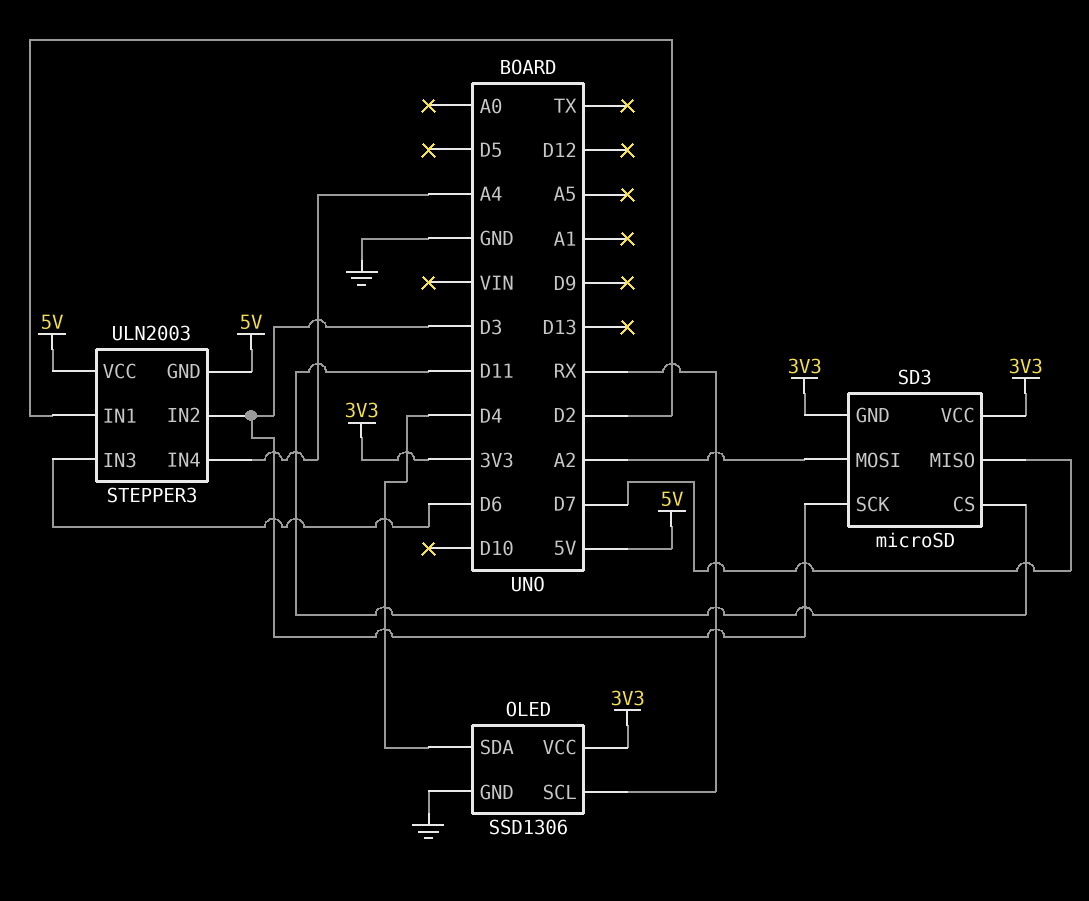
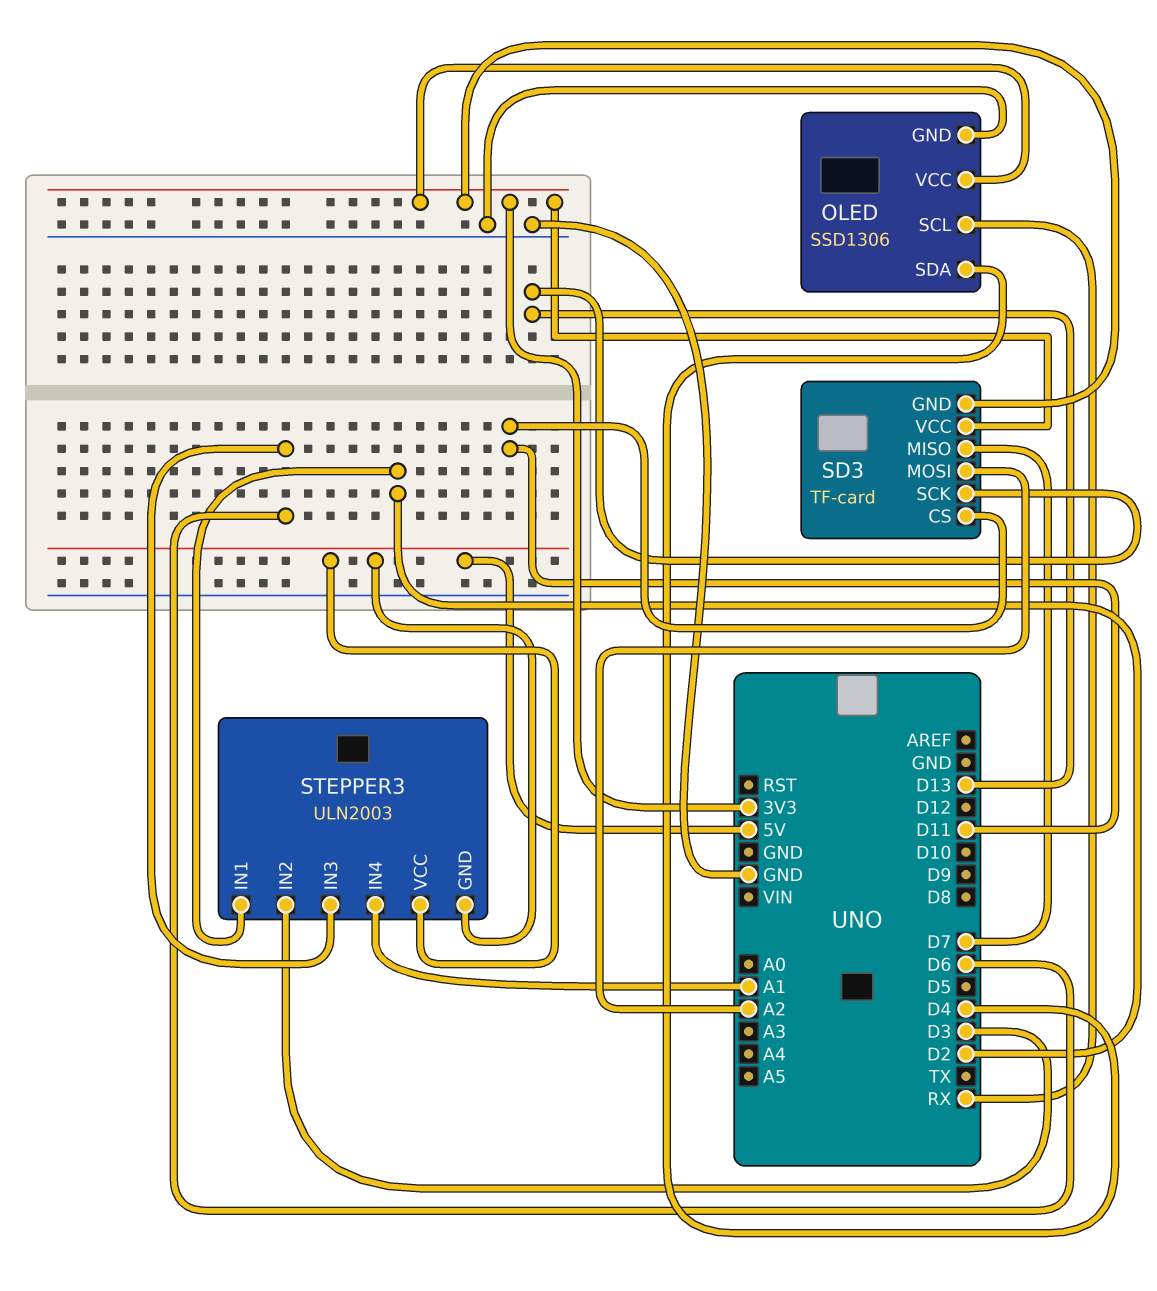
SD3: microSD -> TF-card
SD3 pin SCK: D3 -> D13
STEPPER3 pin IN4: A4 -> A1

